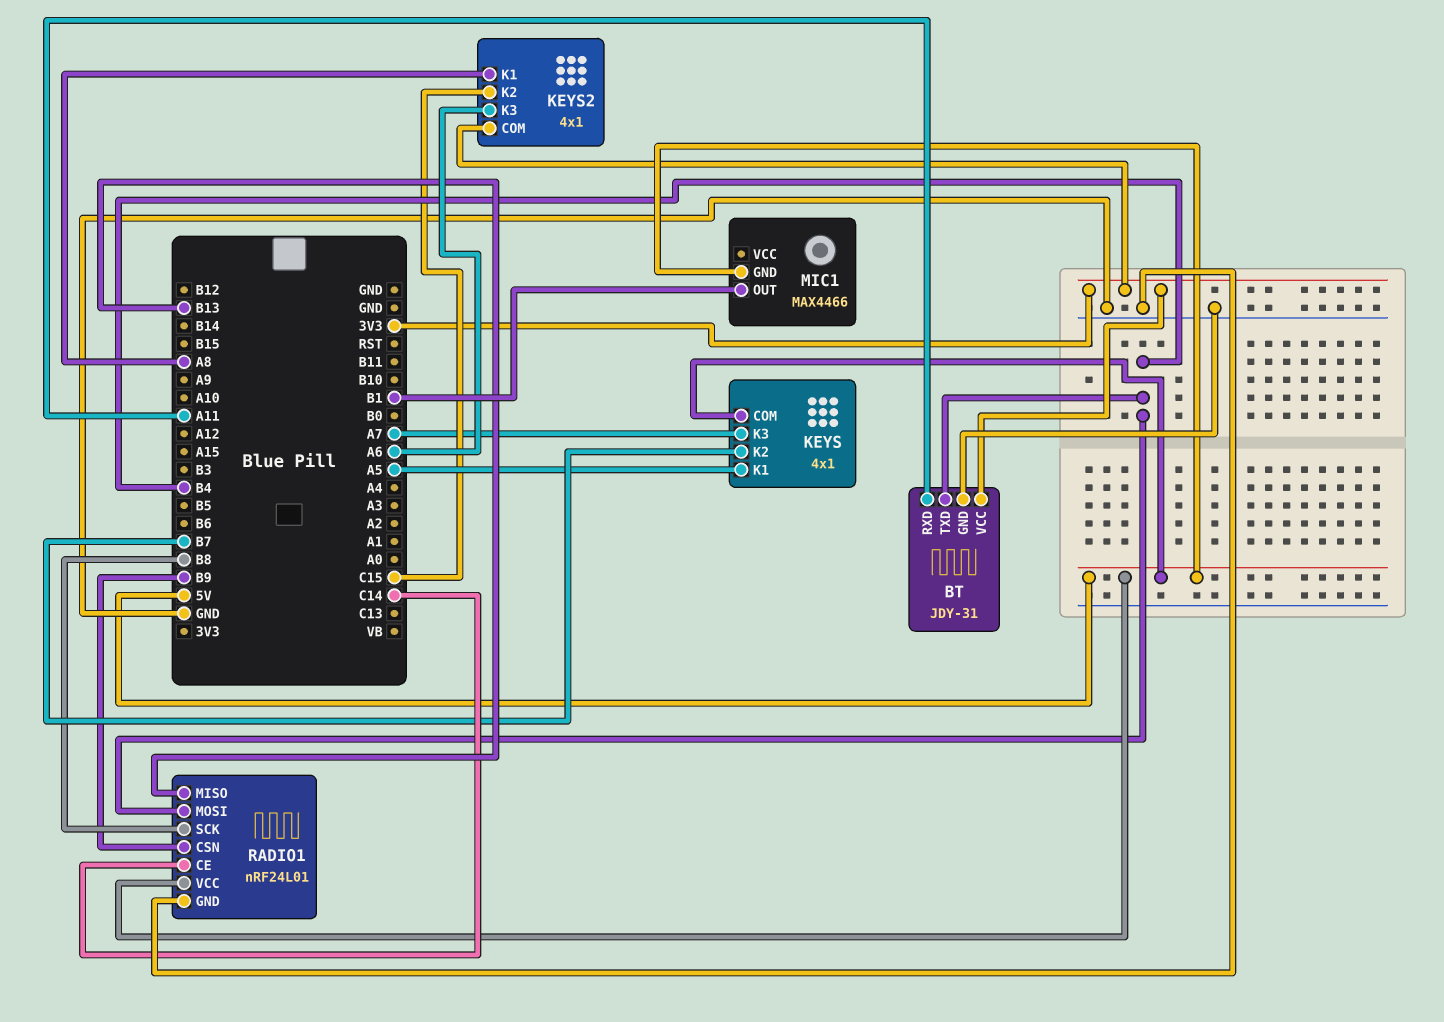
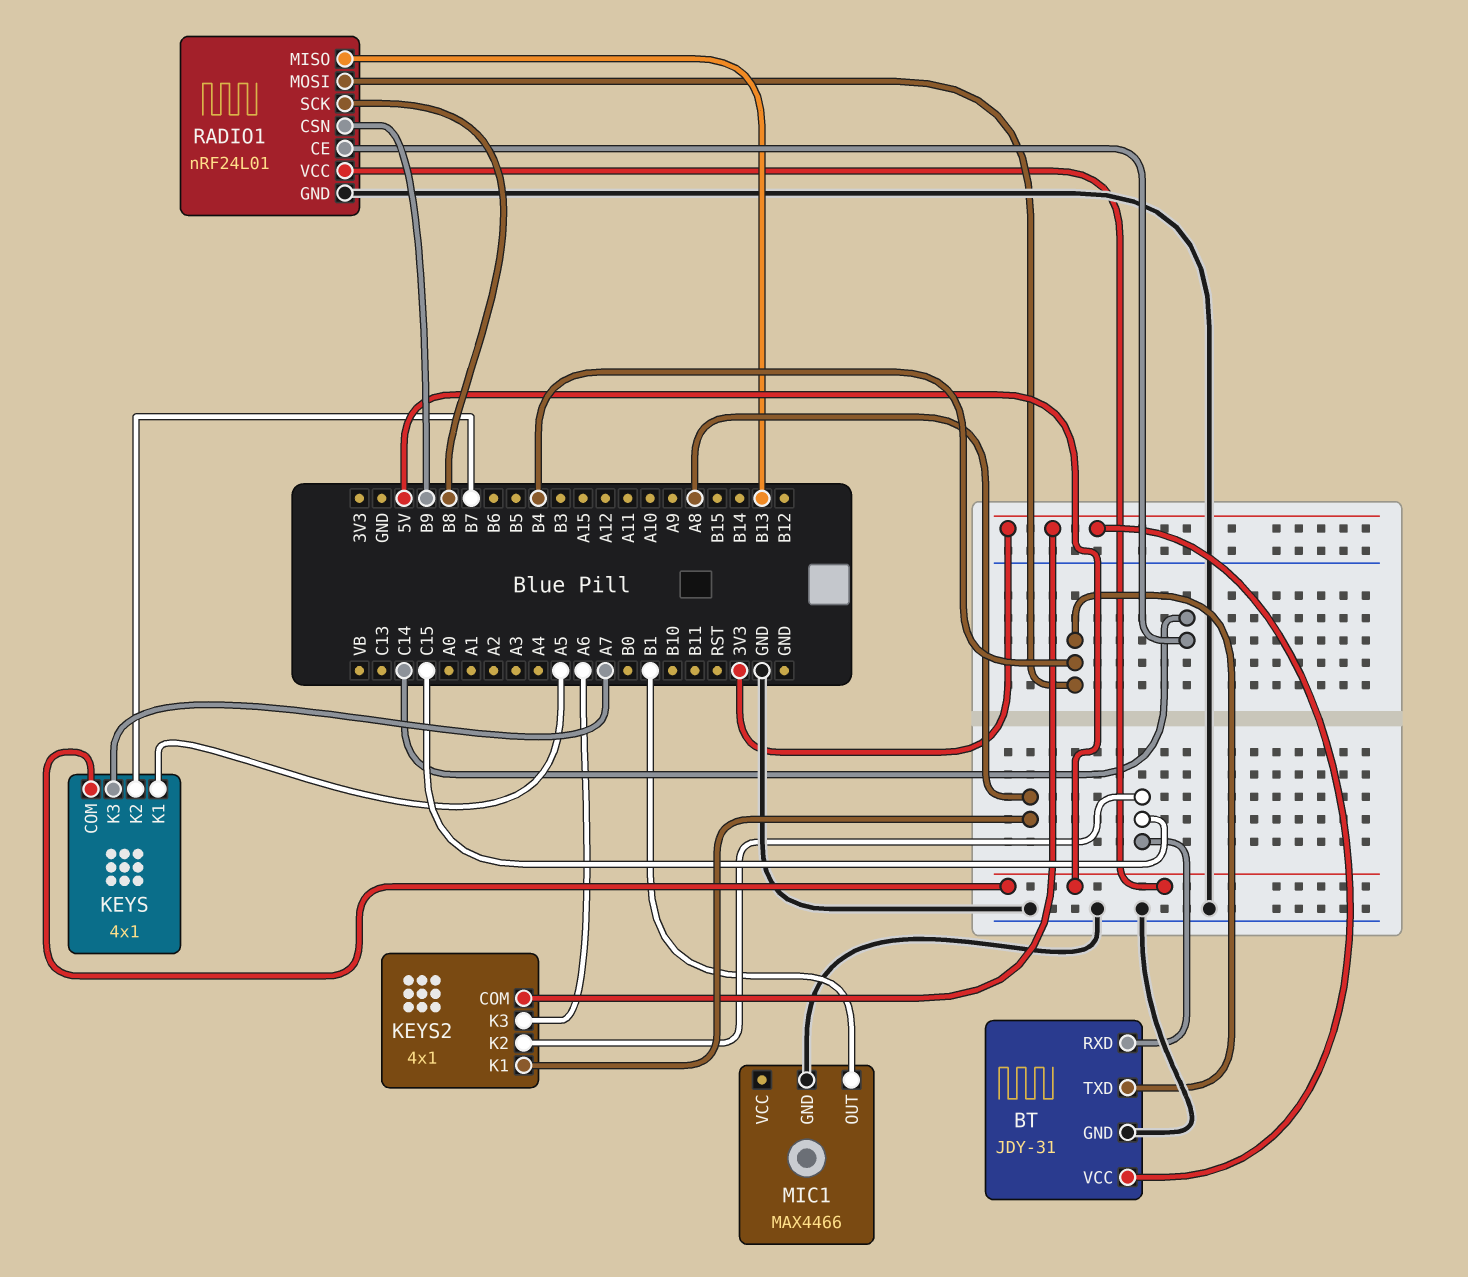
BT pin RXD: A11 -> C15
MIC1 pin GND: 5V -> GND

